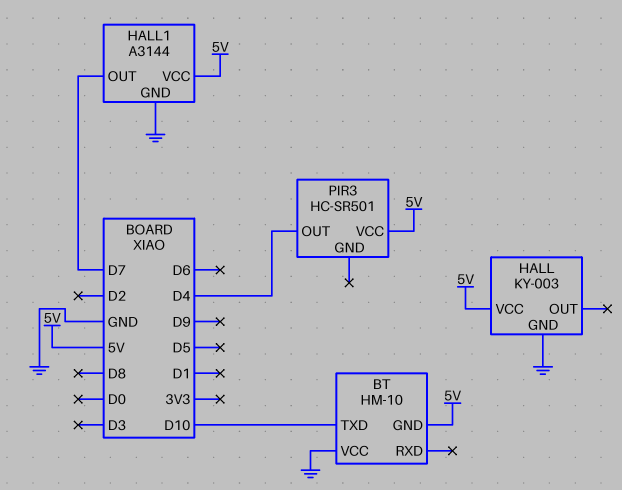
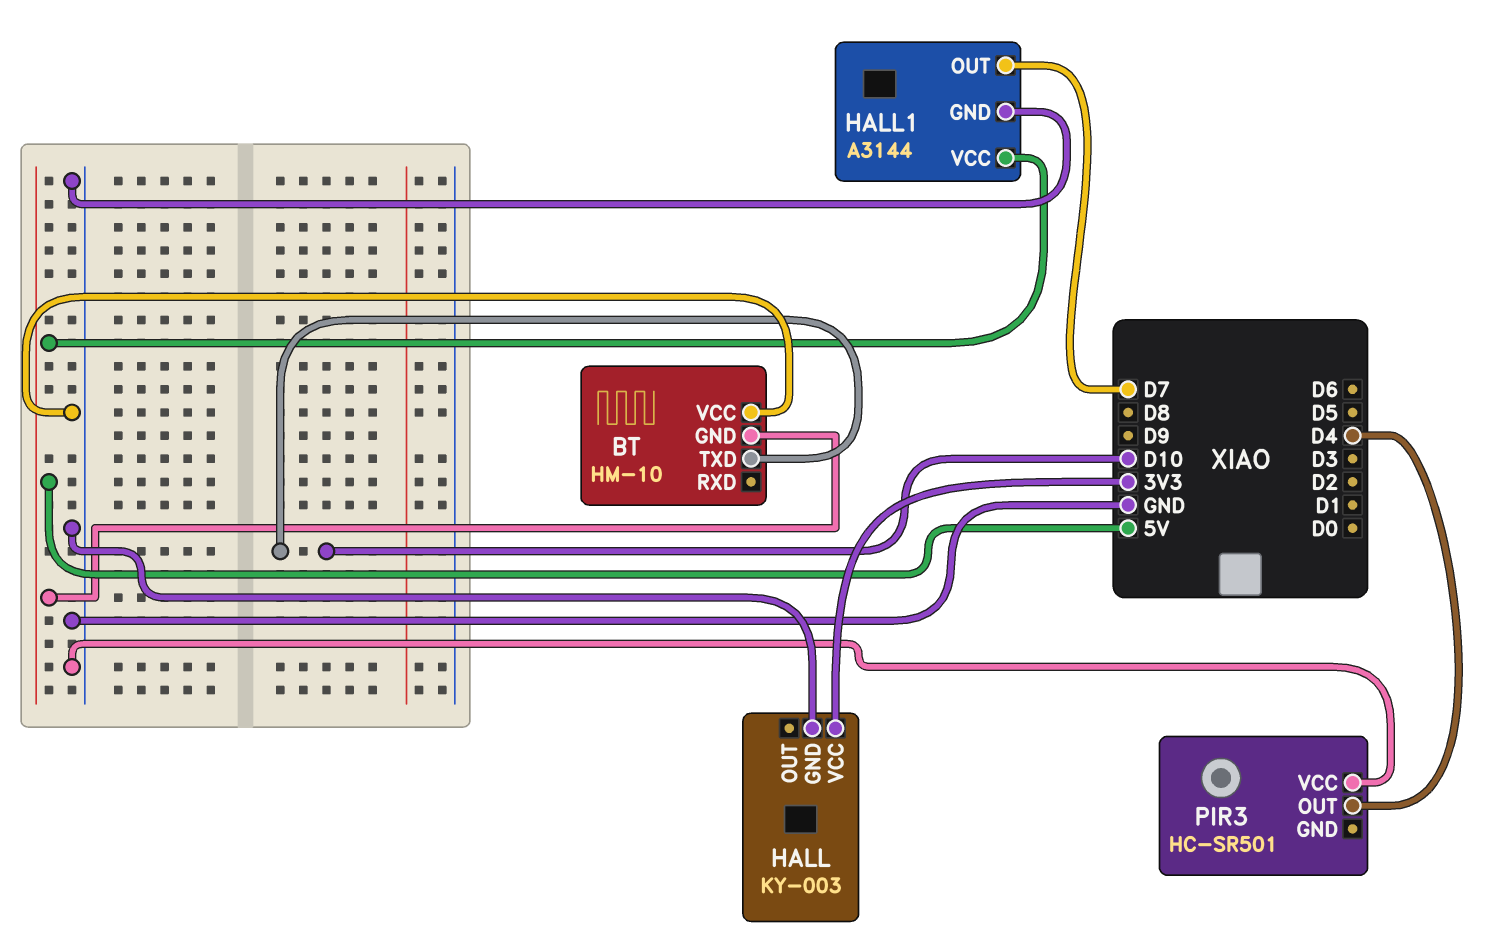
HALL pin VCC: 5V -> 3V3
PIR3 pin VCC: 5V -> GND

